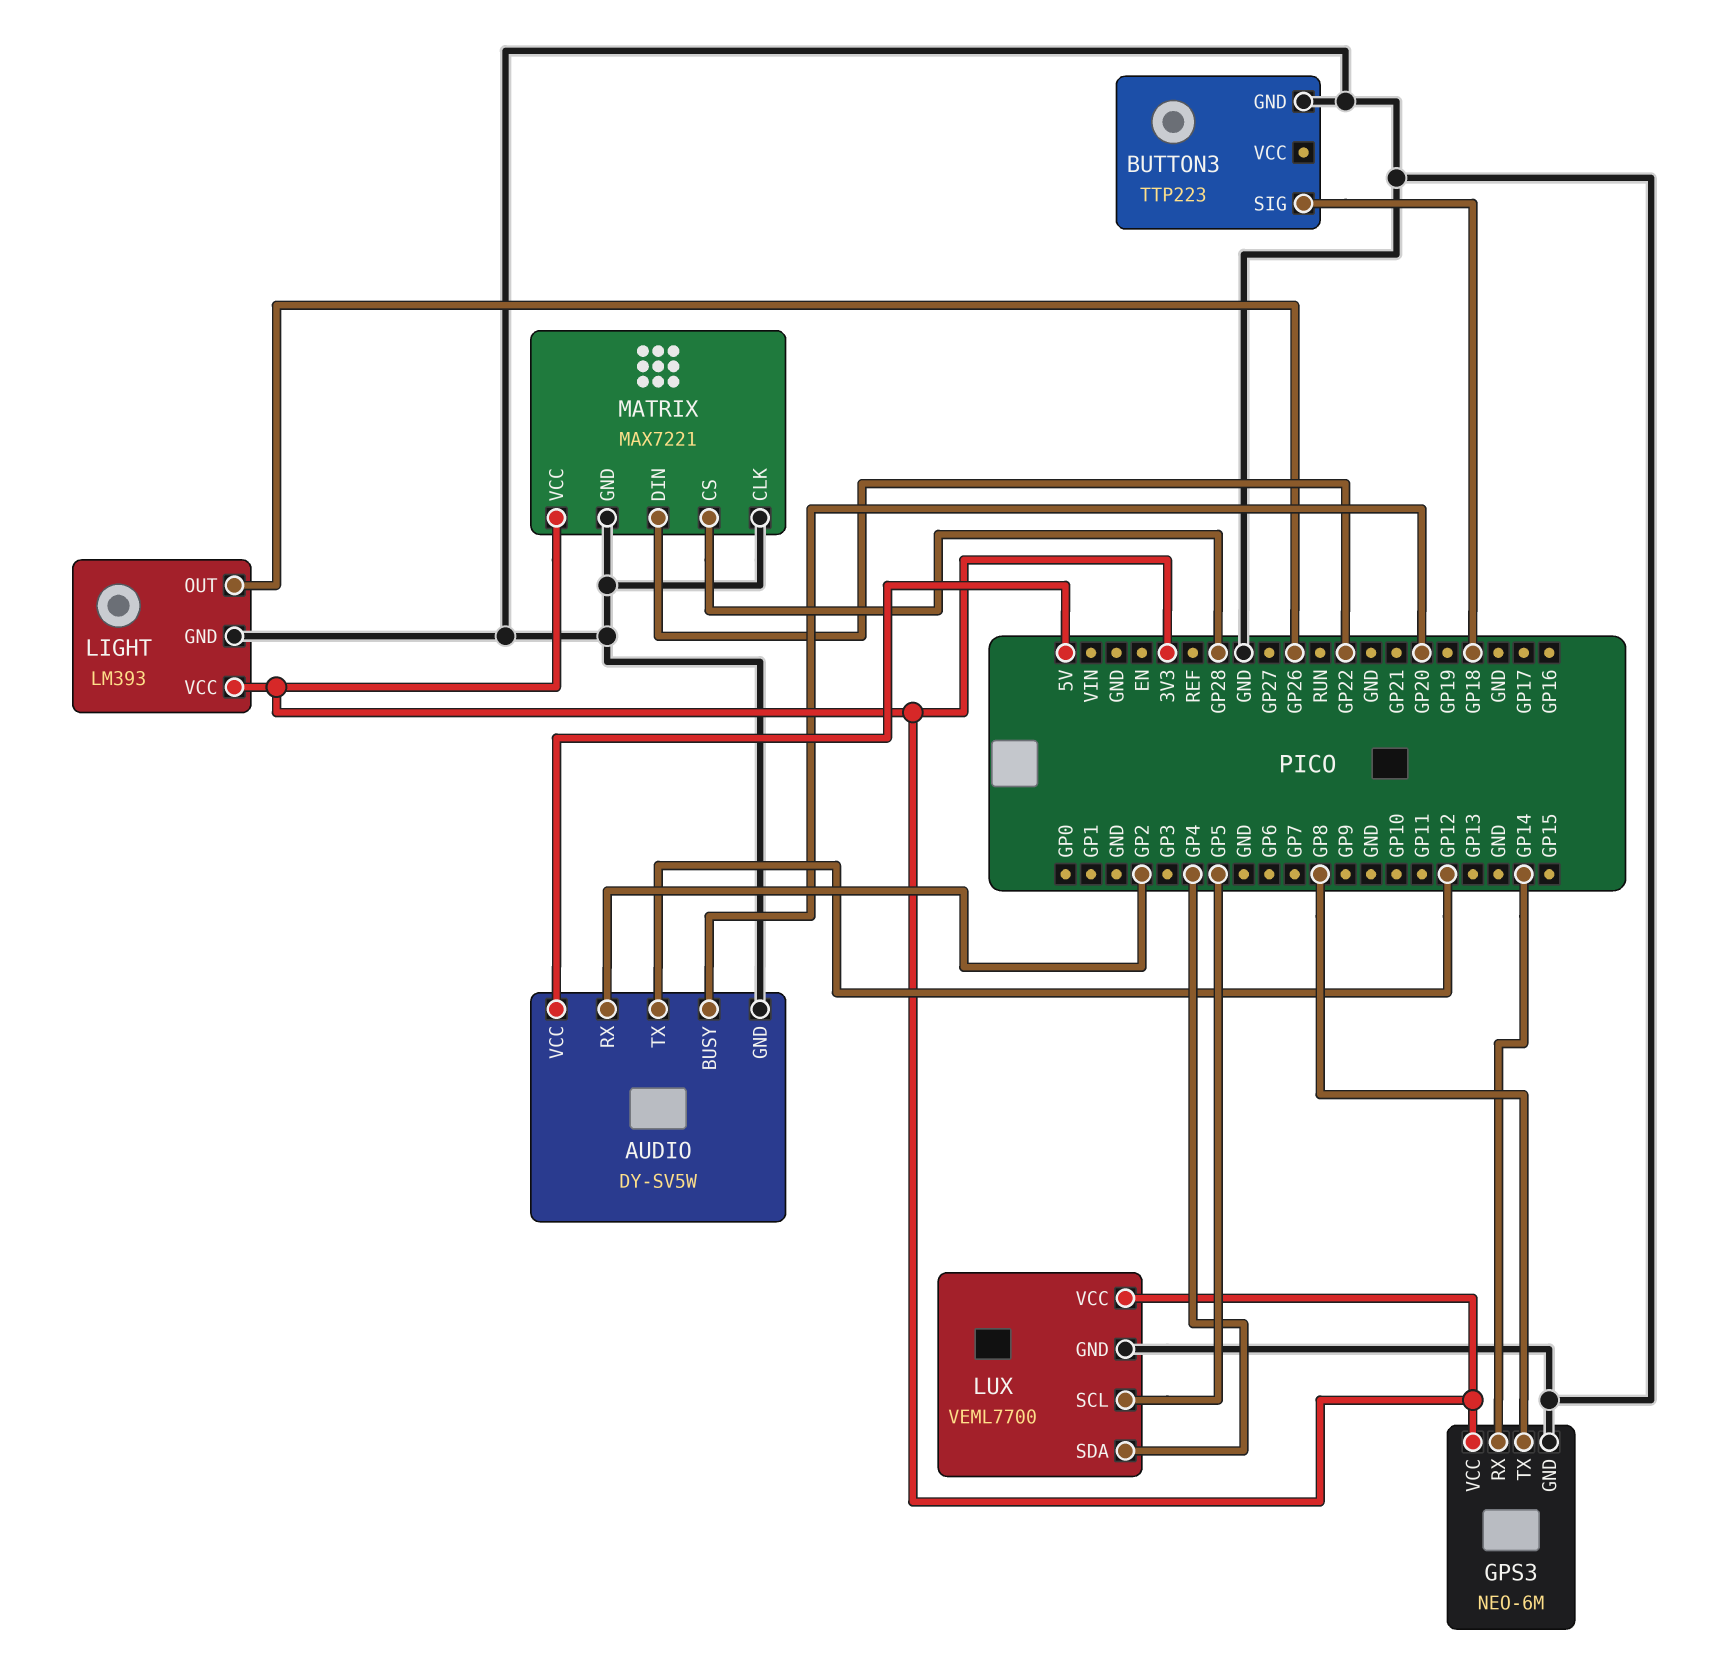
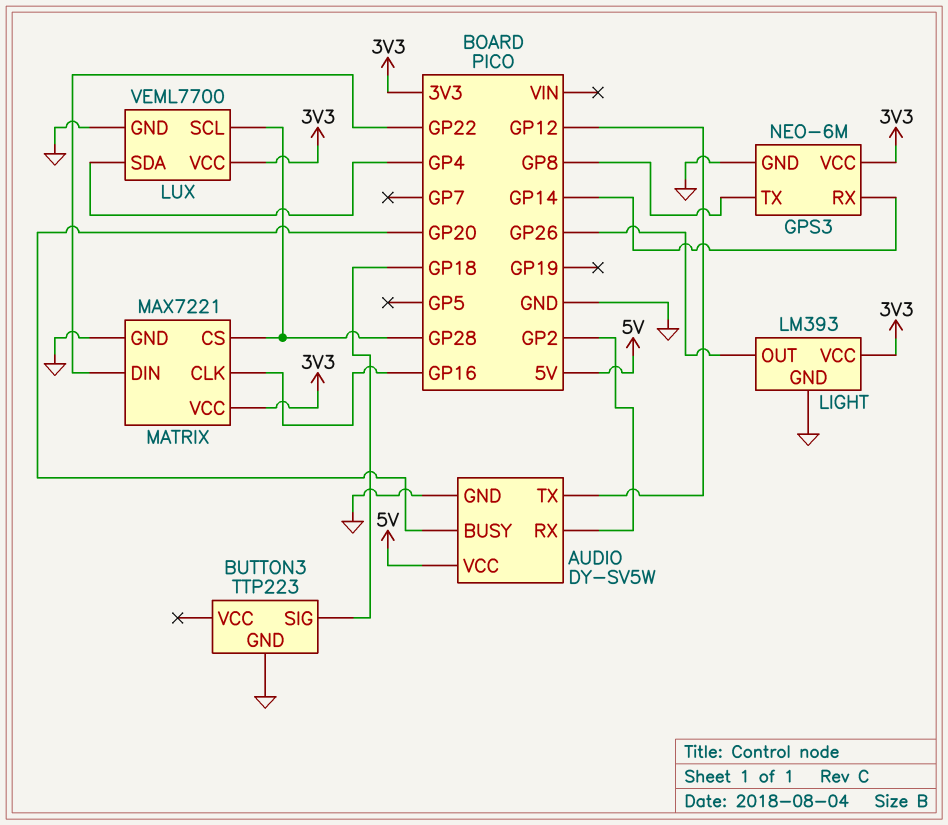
LUX pin SCL: GP5 -> GP28
MATRIX pin CLK: GND -> GP16

